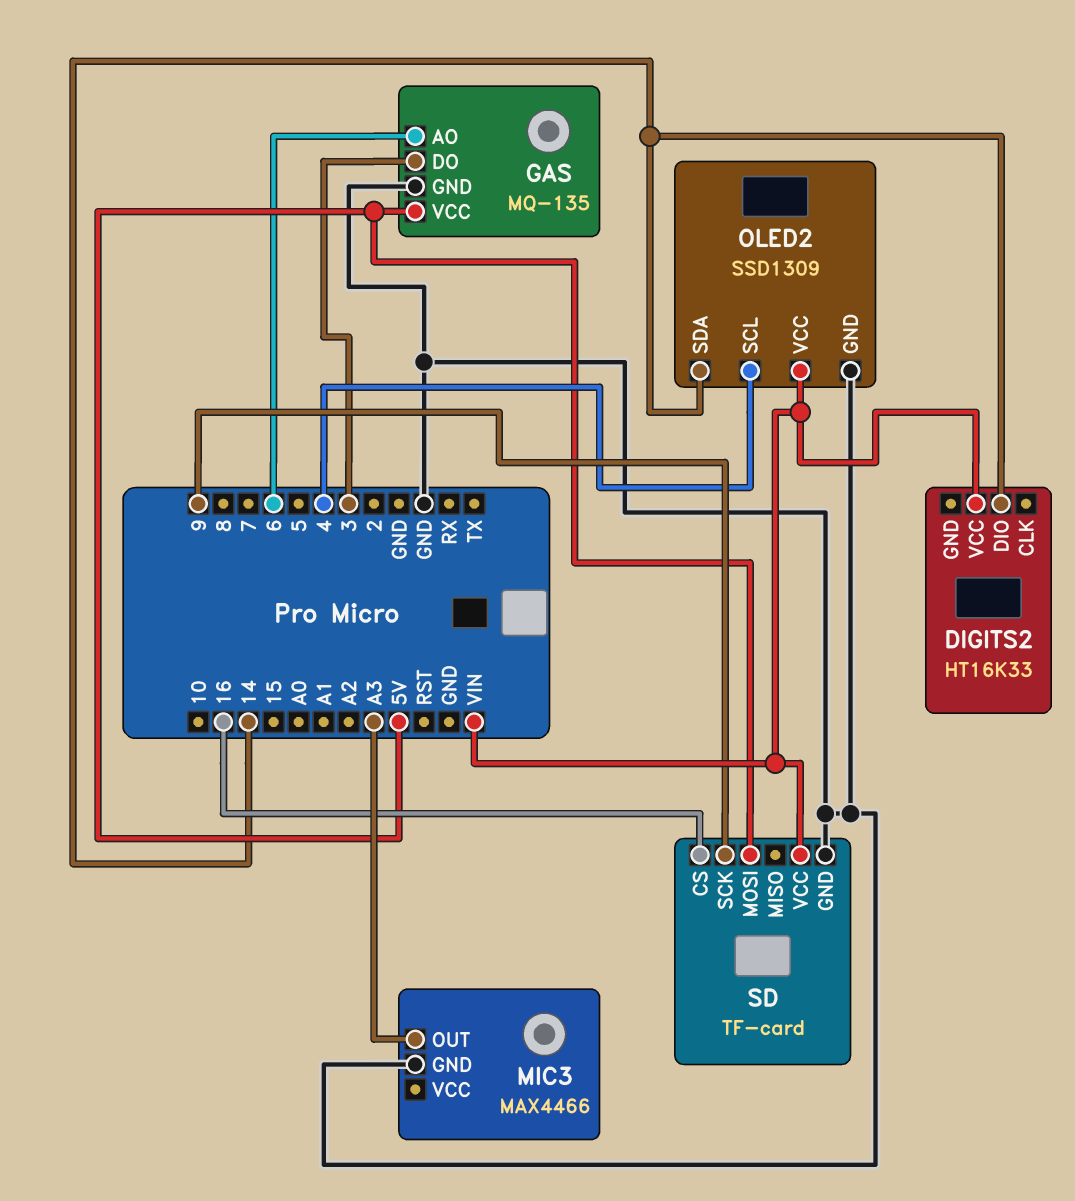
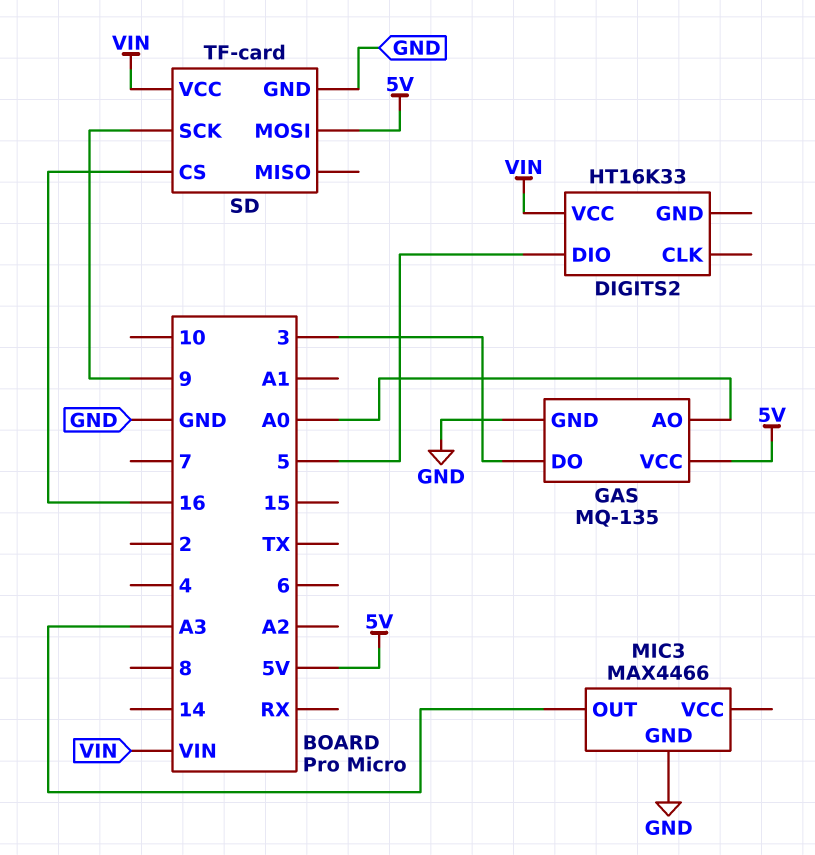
DIGITS2 pin DIO: 14 -> 5
GAS pin AO: 6 -> A0
OLED2: SSD1309 -> none
OLED2 pin GND: GND -> none
OLED2 pin SCL: 4 -> none
OLED2 pin SDA: 14 -> none
OLED2 pin VCC: VIN -> none

